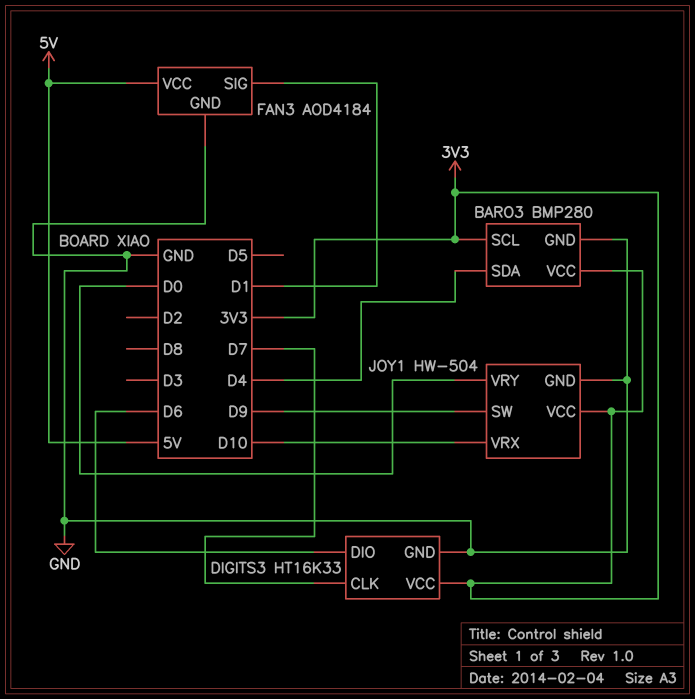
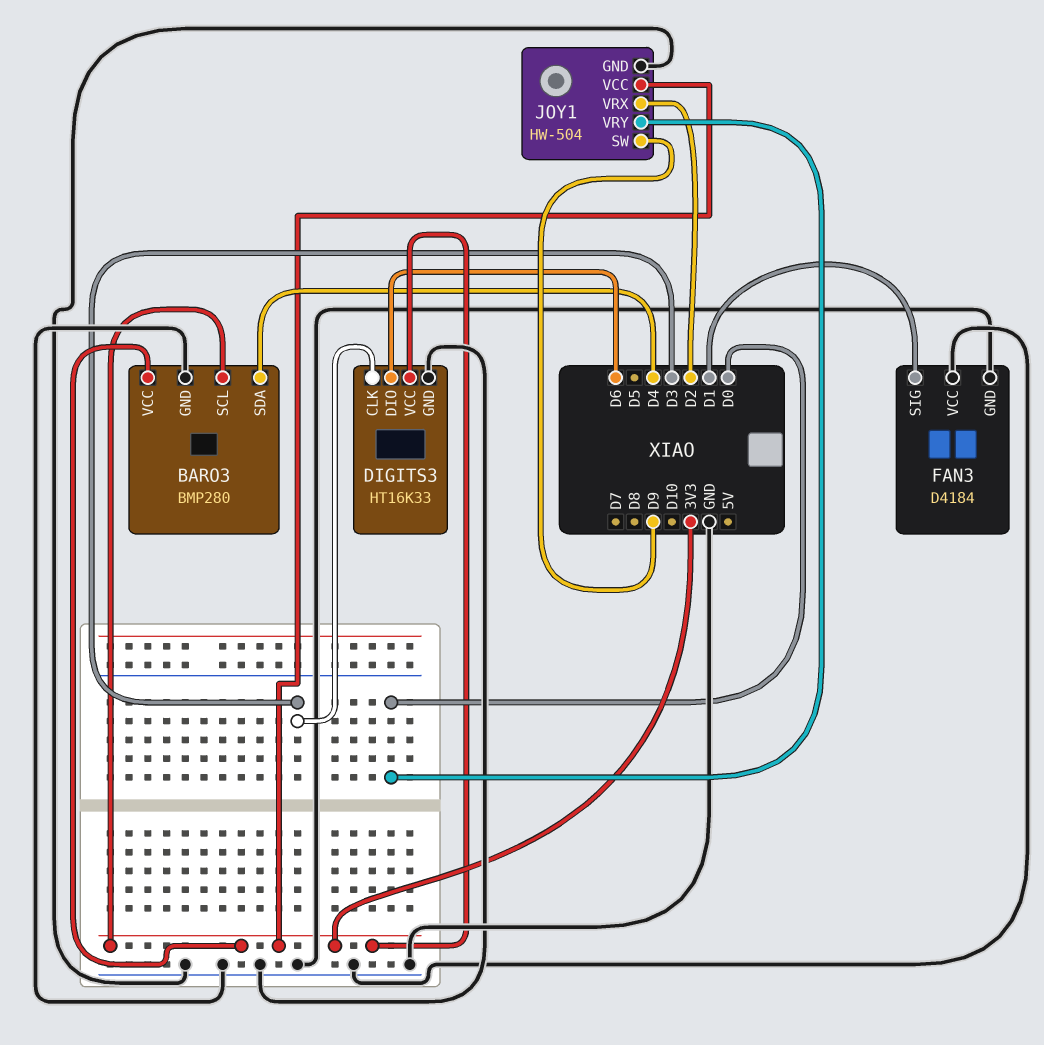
DIGITS3 pin CLK: D7 -> D3
FAN3: AOD4184 -> D4184
FAN3 pin VCC: 5V -> GND
JOY1 pin VRX: D10 -> D2

